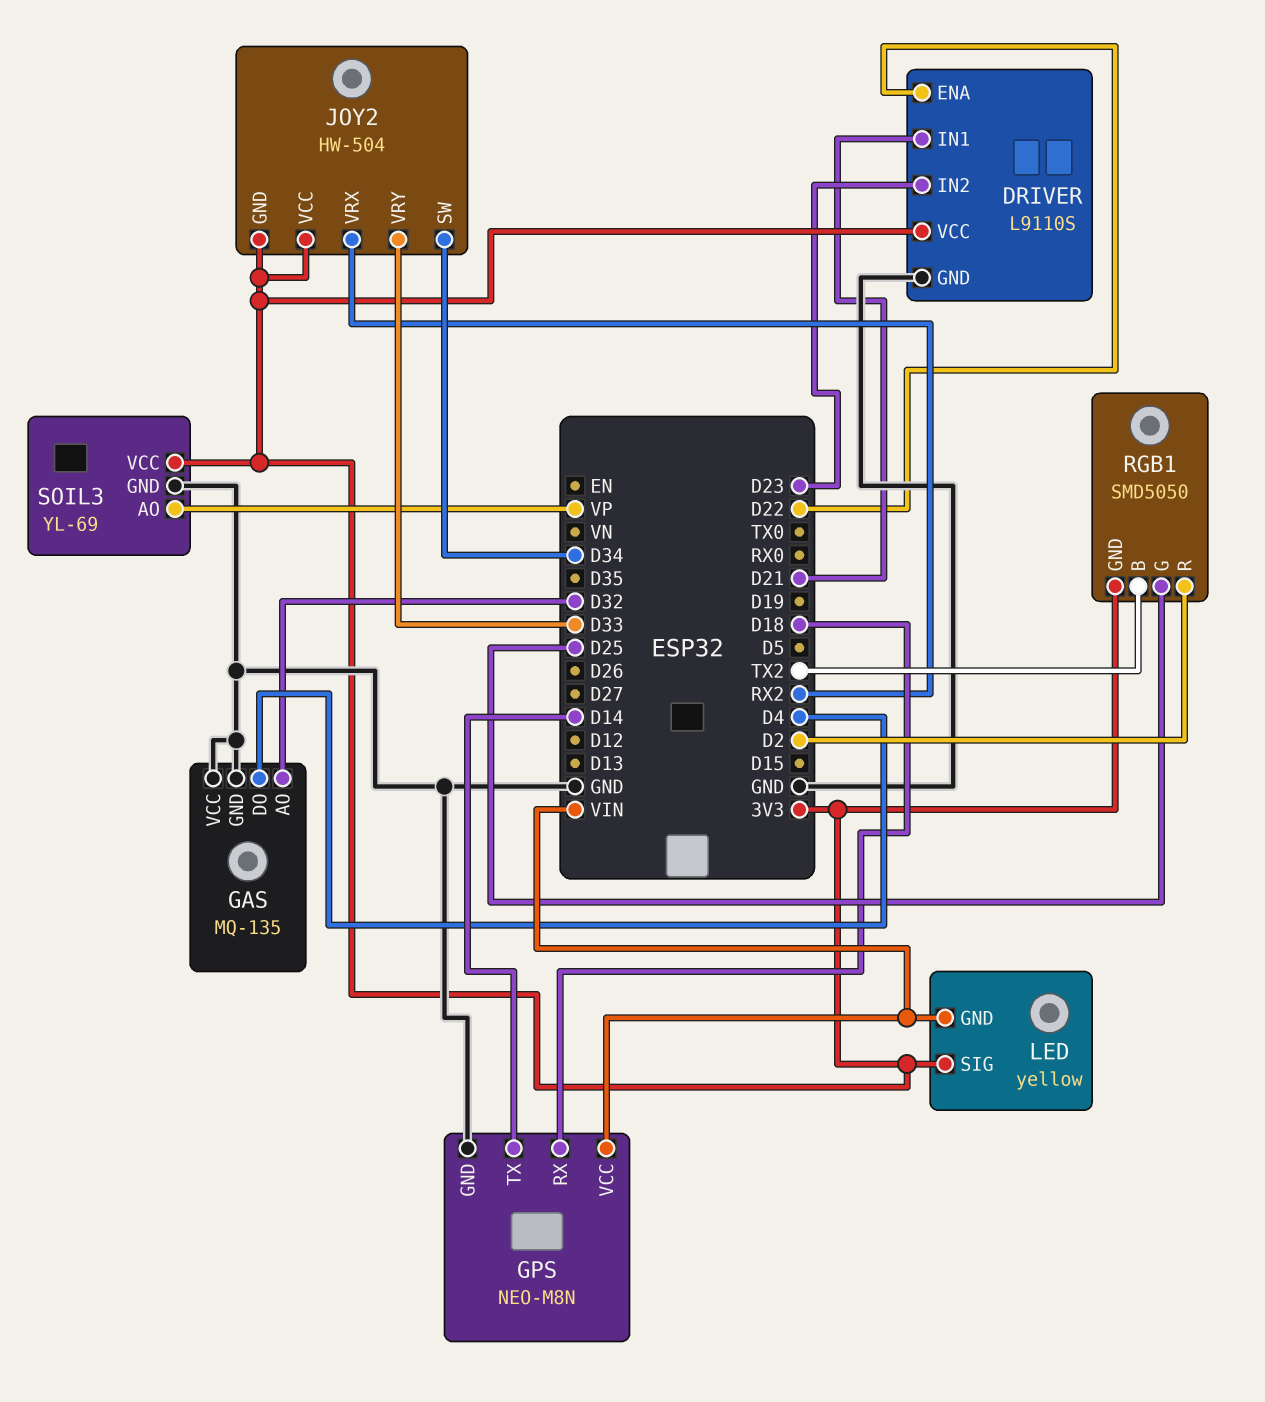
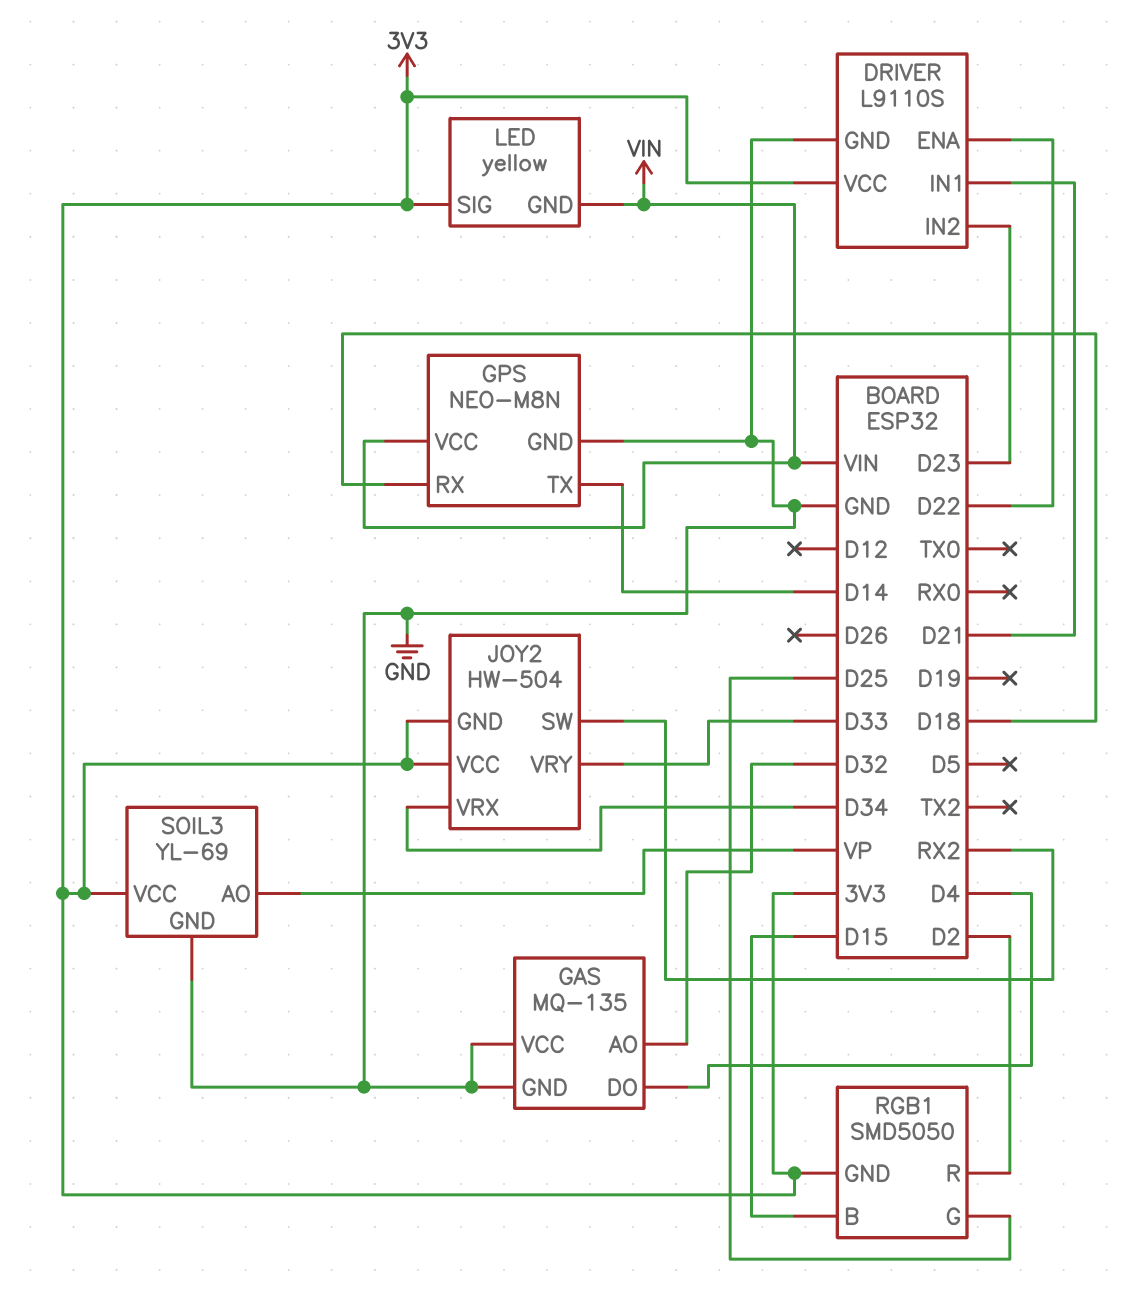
JOY2 pin SW: D34 -> RX2
JOY2 pin VRX: RX2 -> D34
RGB1 pin B: TX2 -> D15

